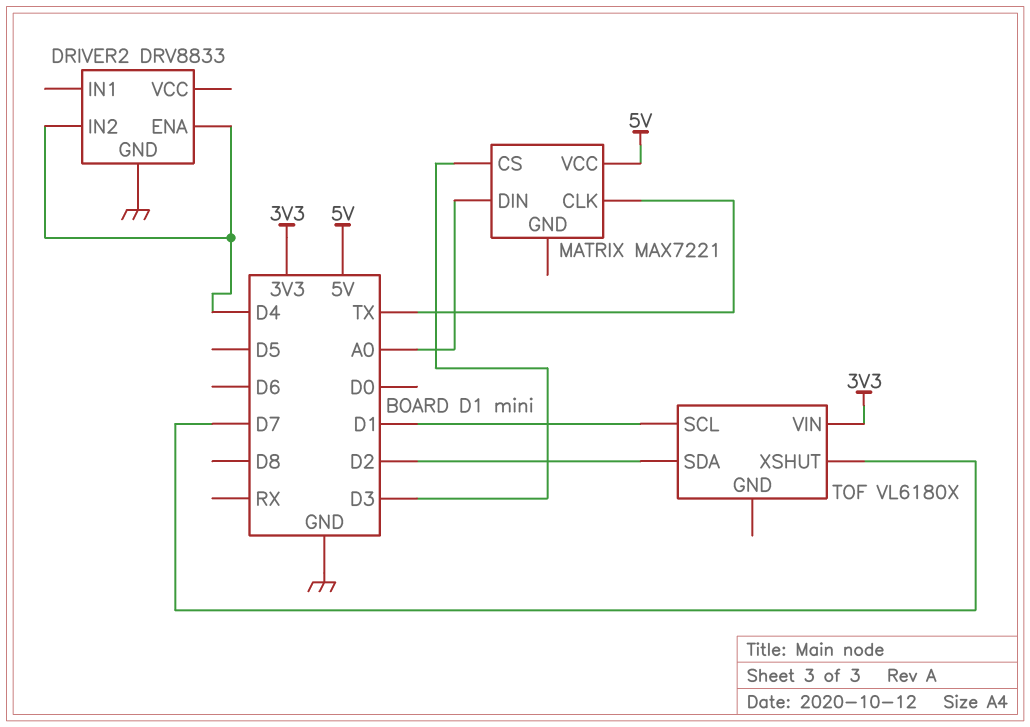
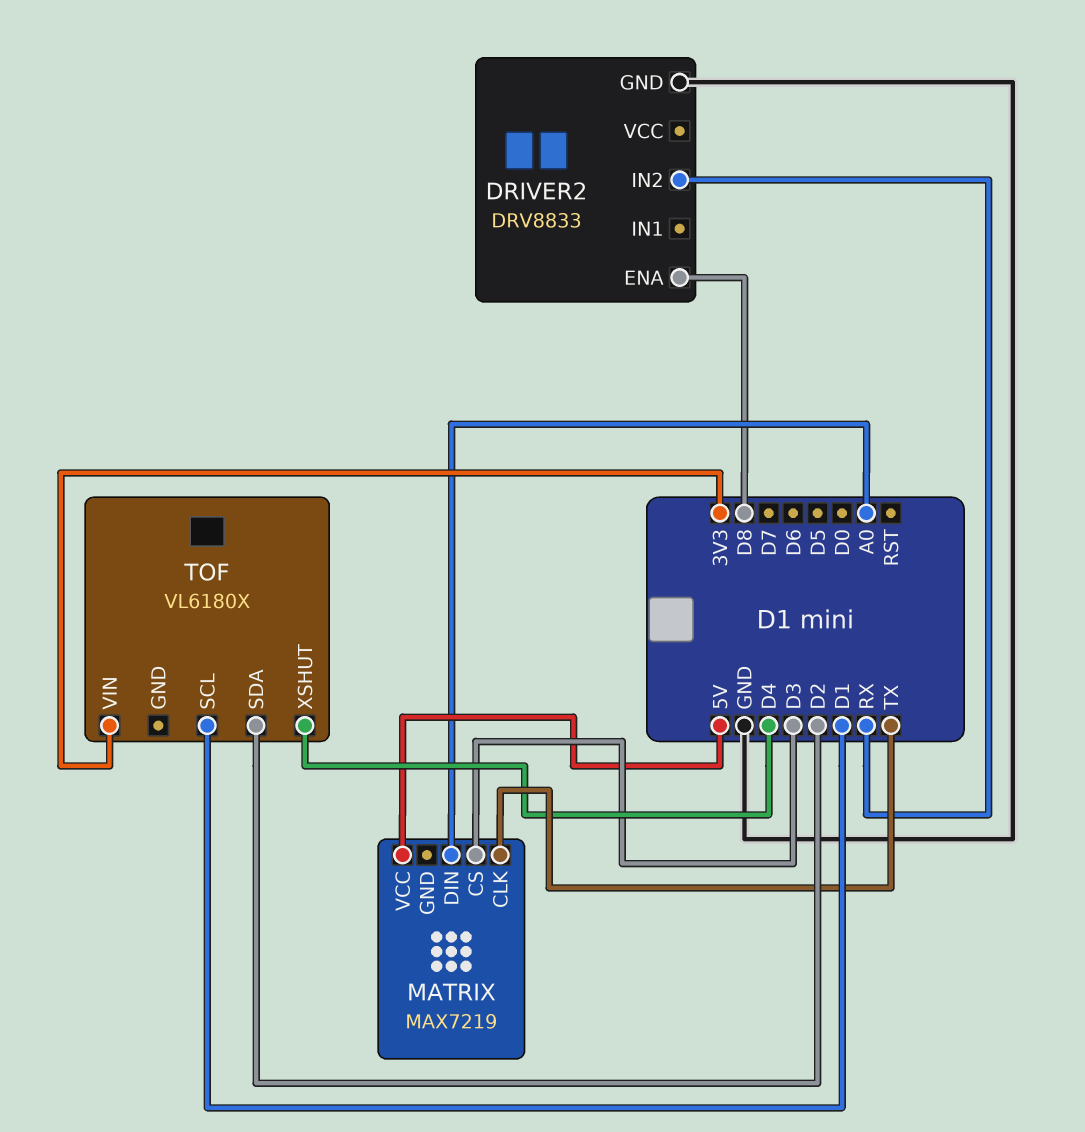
DRIVER2 pin ENA: D4 -> D8
DRIVER2 pin IN2: D4 -> RX
MATRIX: MAX7221 -> MAX7219
TOF pin XSHUT: D7 -> D4

